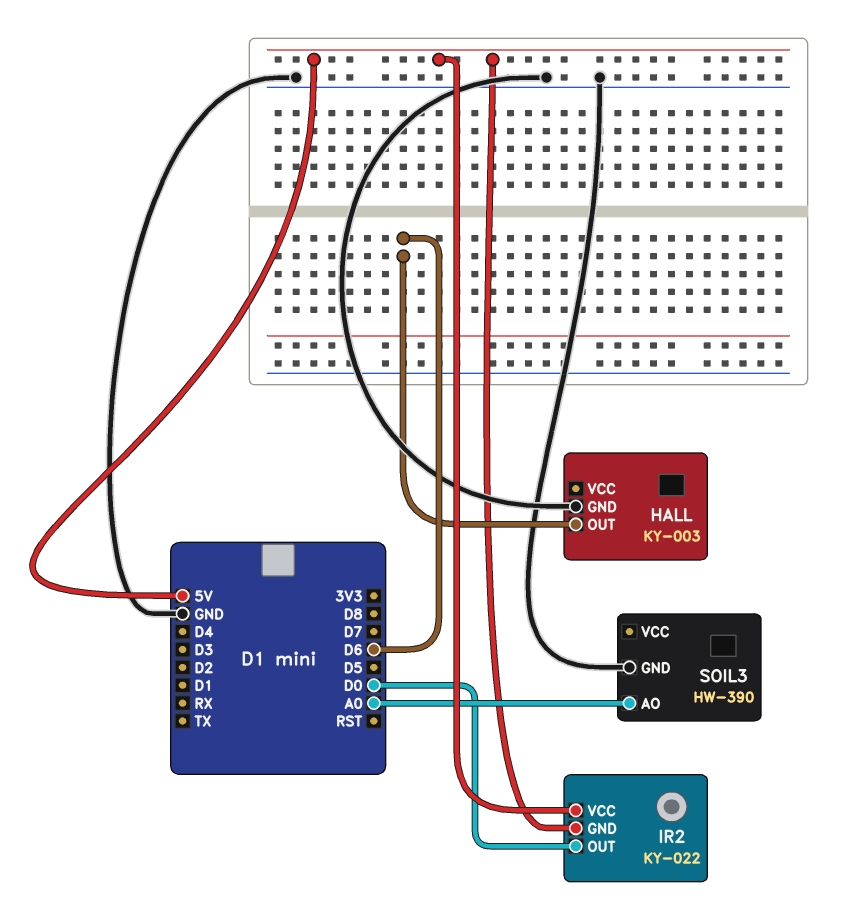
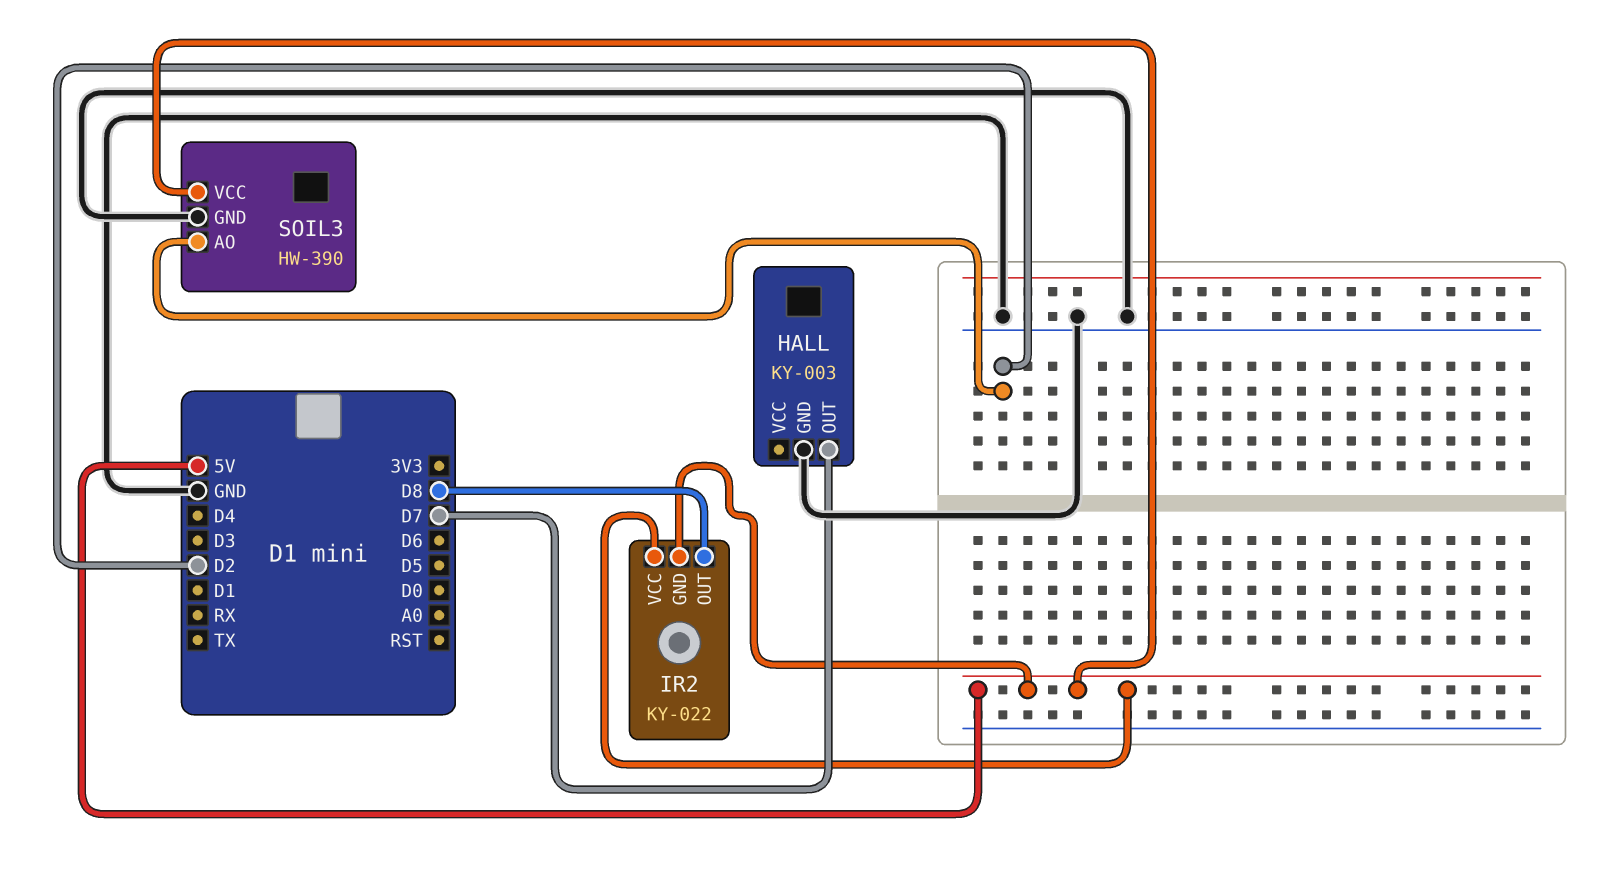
HALL pin OUT: D6 -> D7
IR2 pin OUT: D0 -> D8
SOIL3 pin AO: A0 -> D2
SOIL3 pin VCC: none -> 5V

